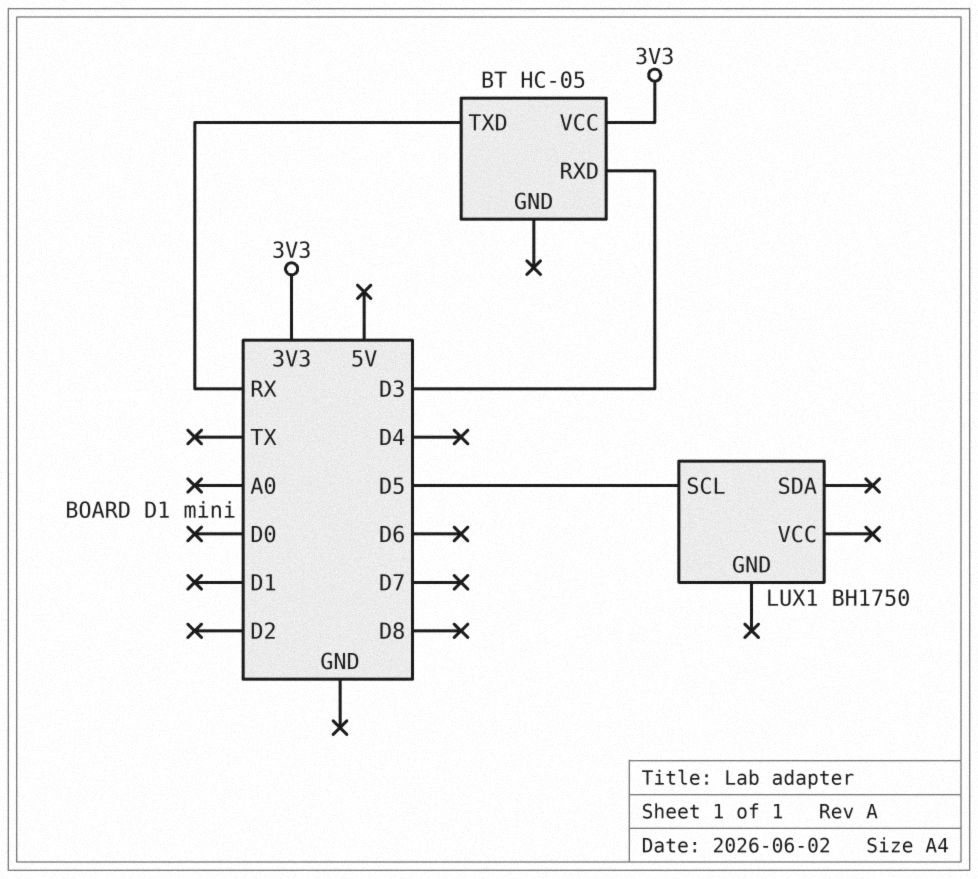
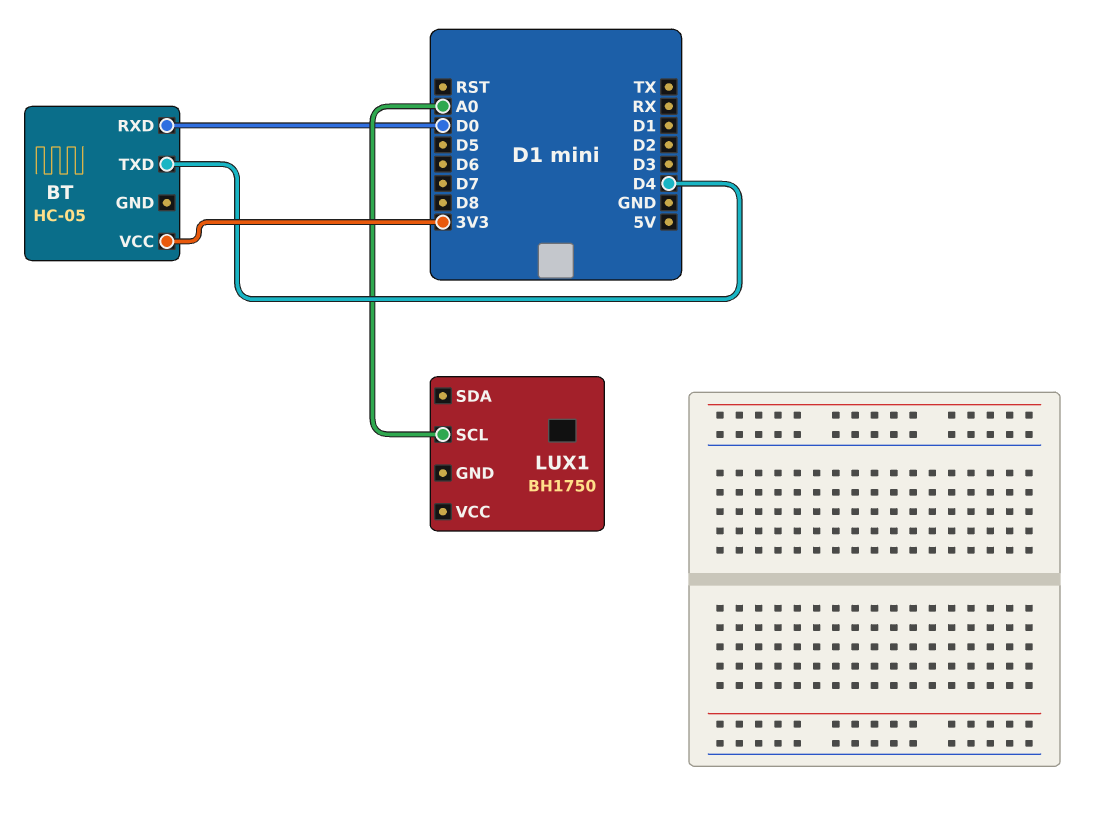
BT pin RXD: D3 -> D0
BT pin TXD: RX -> D4
LUX1 pin SCL: D5 -> A0

